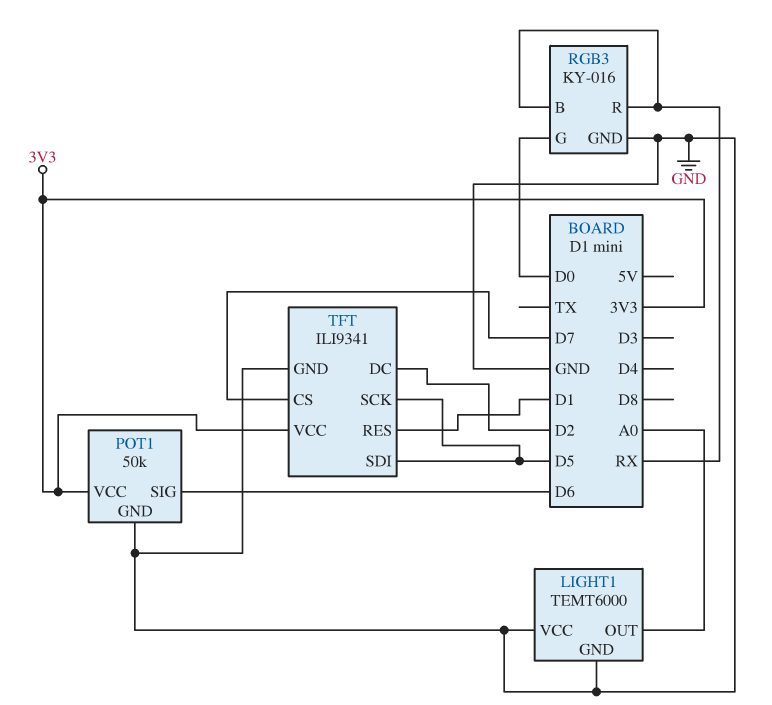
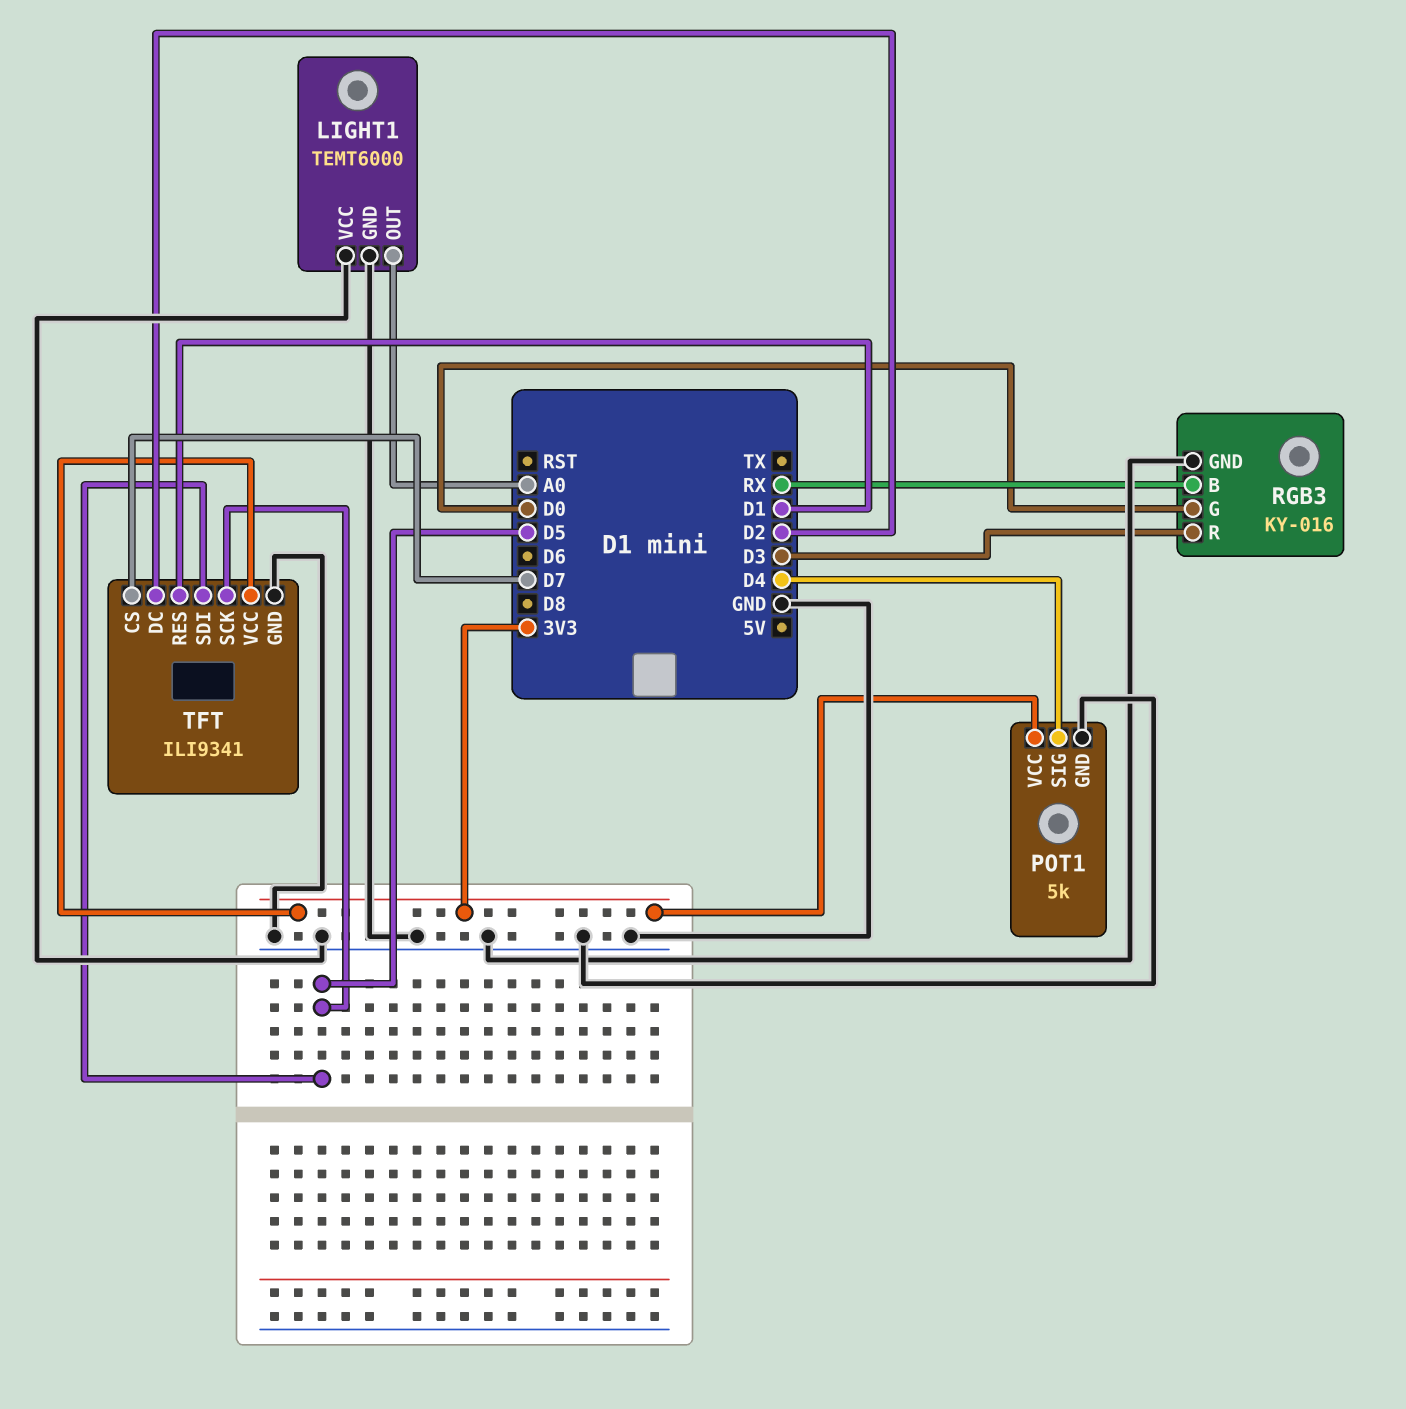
POT1: 50k -> 5k
POT1 pin SIG: D6 -> D4
RGB3 pin R: RX -> D3

